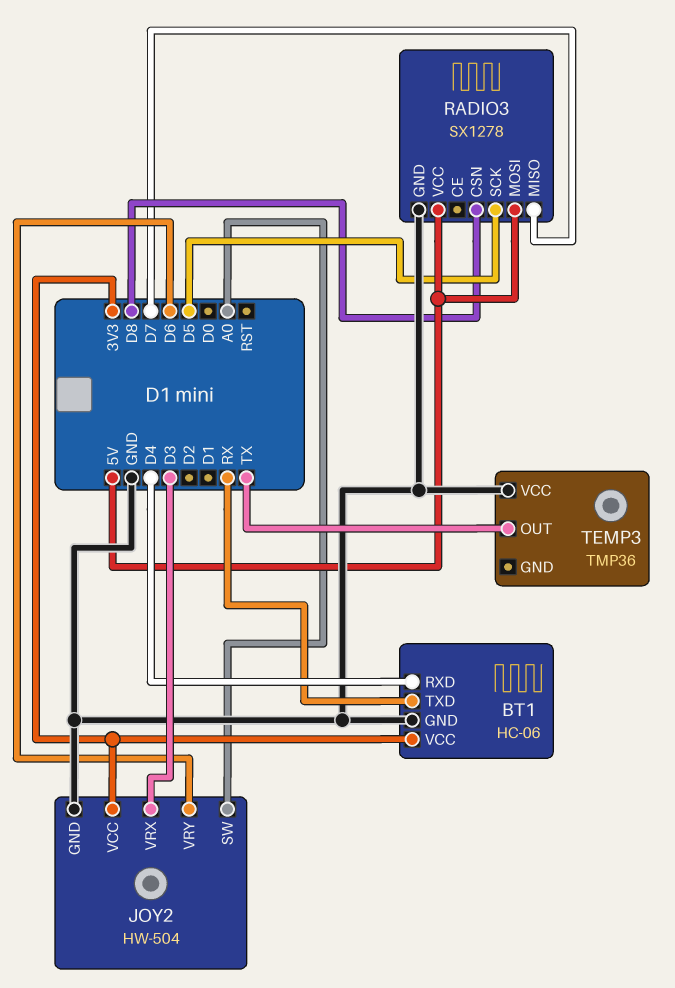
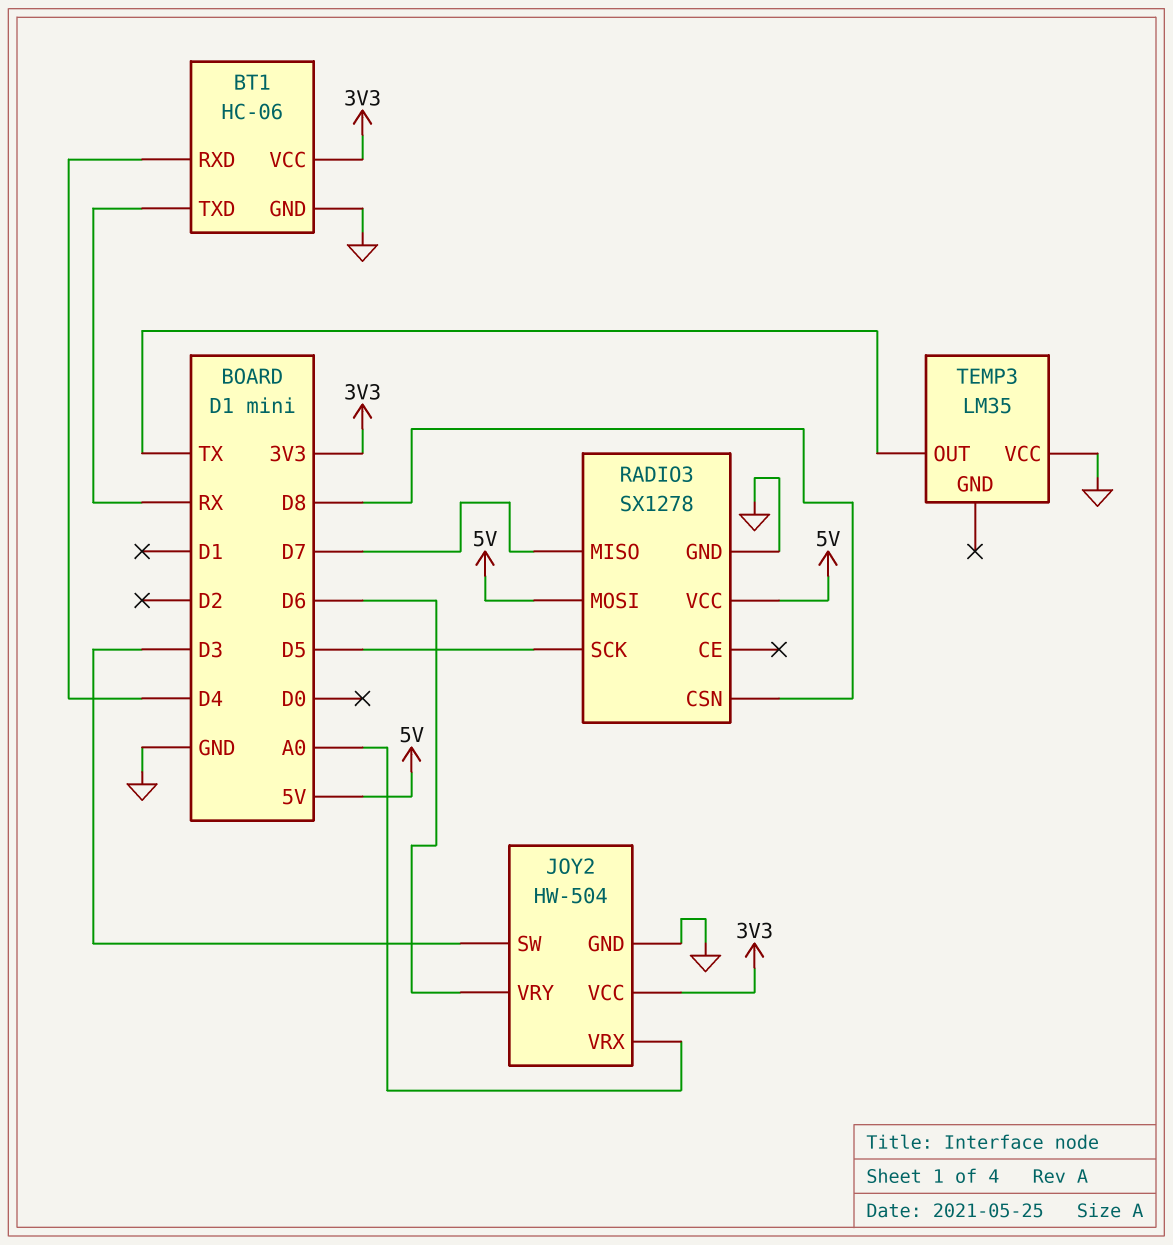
JOY2 pin SW: A0 -> D3
JOY2 pin VRX: D3 -> A0
TEMP3: TMP36 -> LM35

